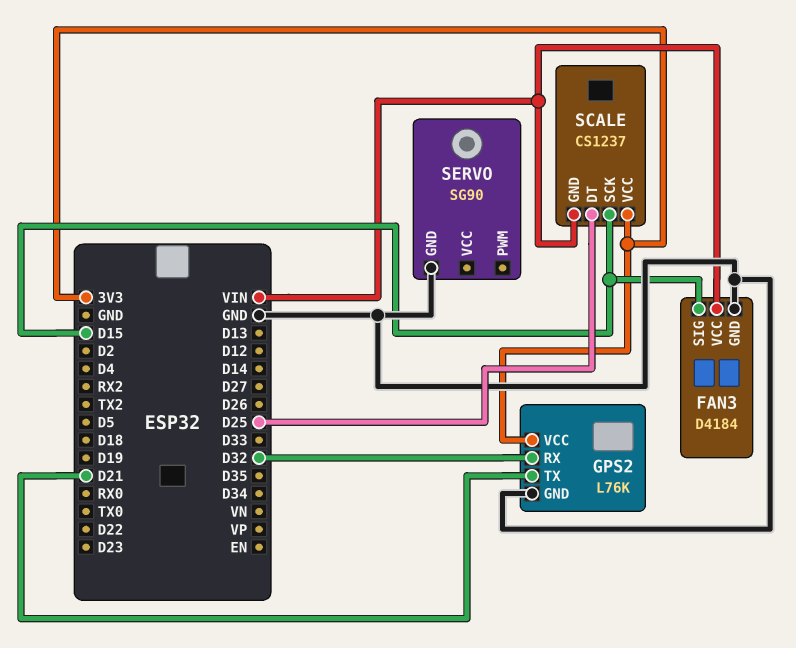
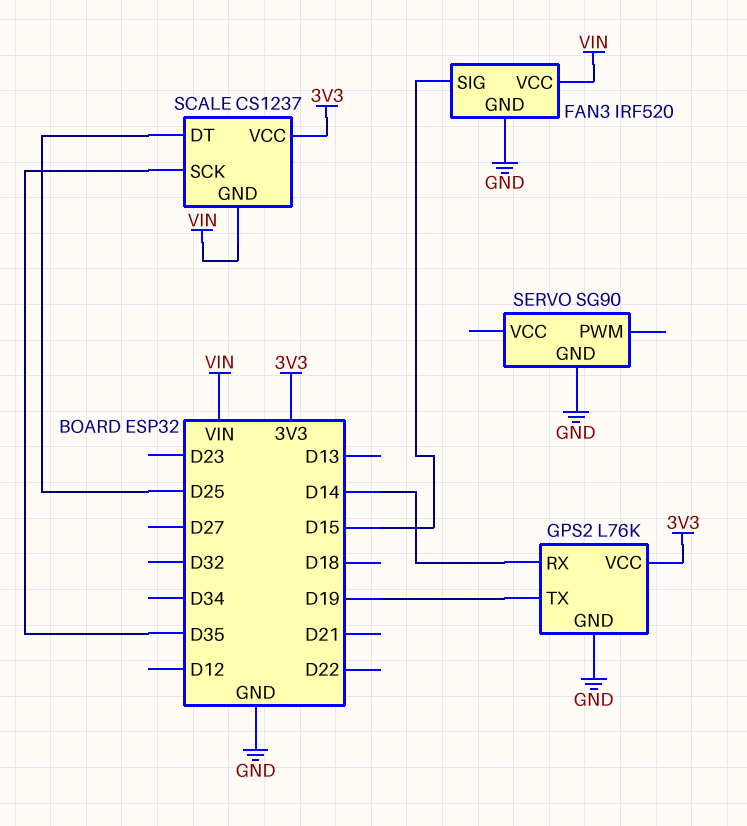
FAN3: D4184 -> IRF520
GPS2 pin RX: D32 -> D14
GPS2 pin TX: D21 -> D19
SCALE pin SCK: D15 -> D35

